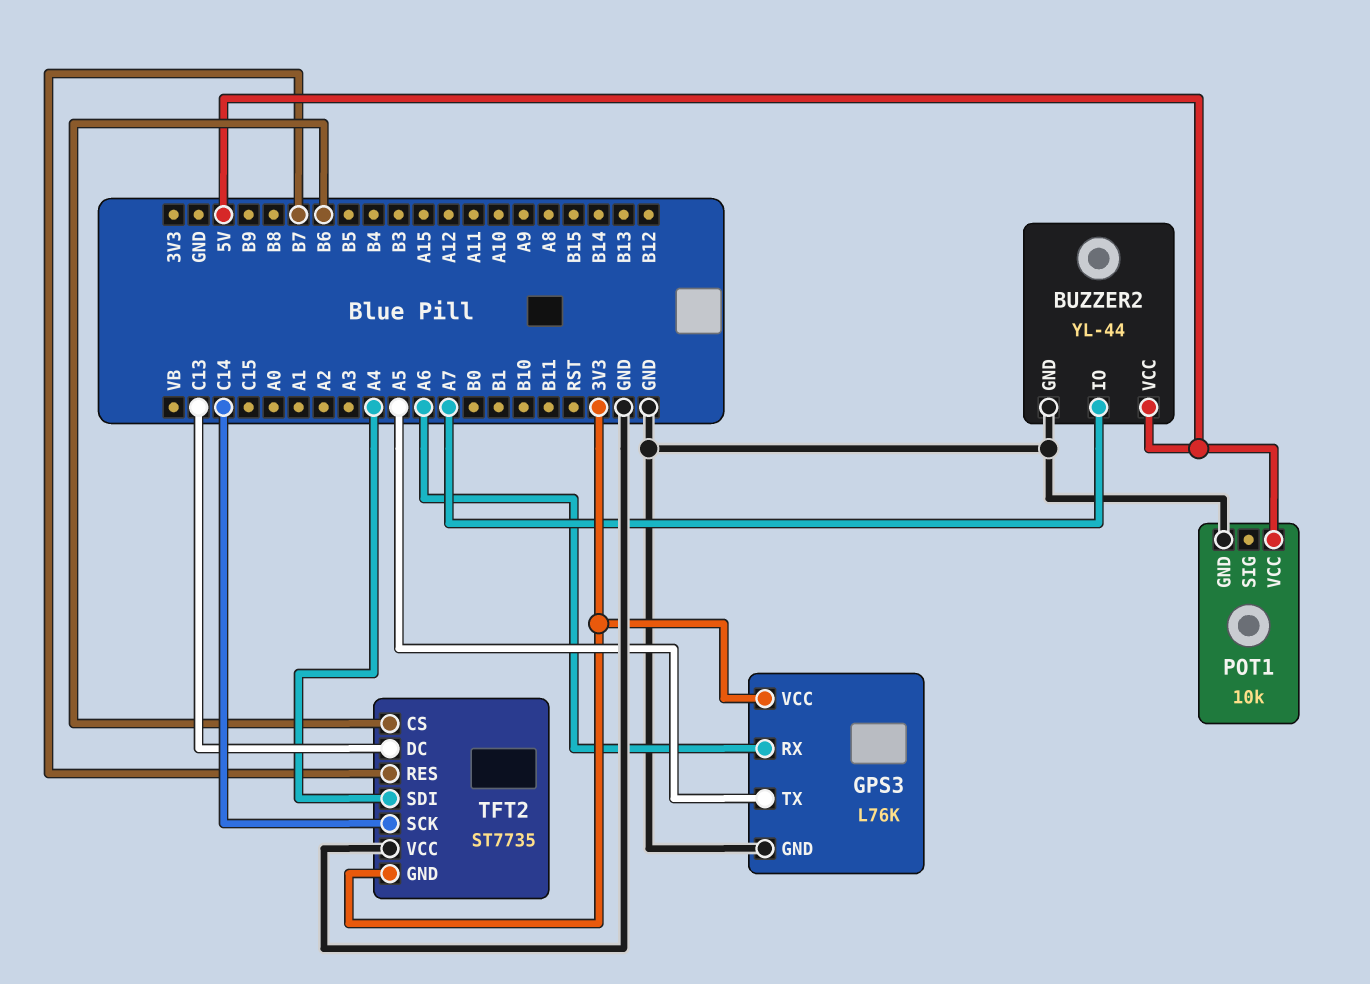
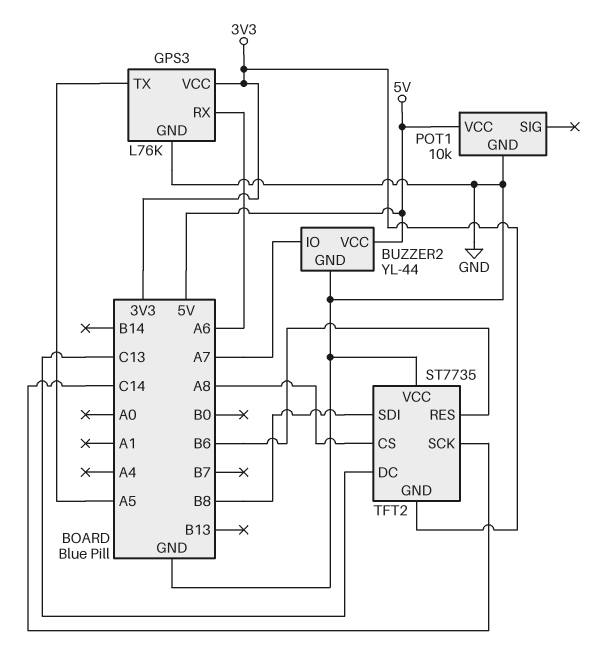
TFT2 pin CS: B6 -> A8
TFT2 pin RES: B7 -> B6
TFT2 pin SDI: A4 -> B8

